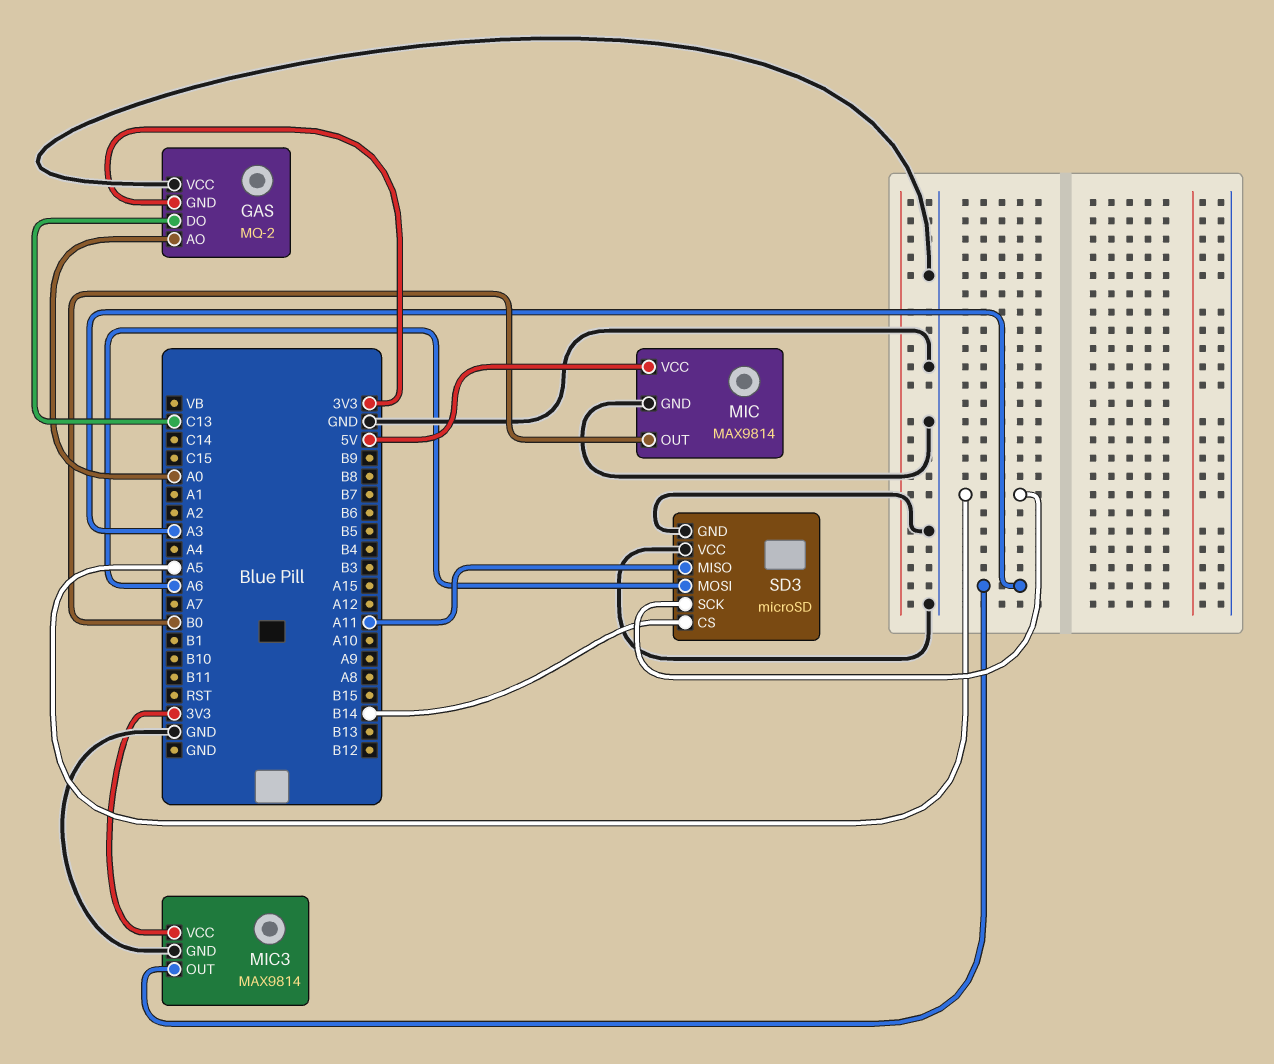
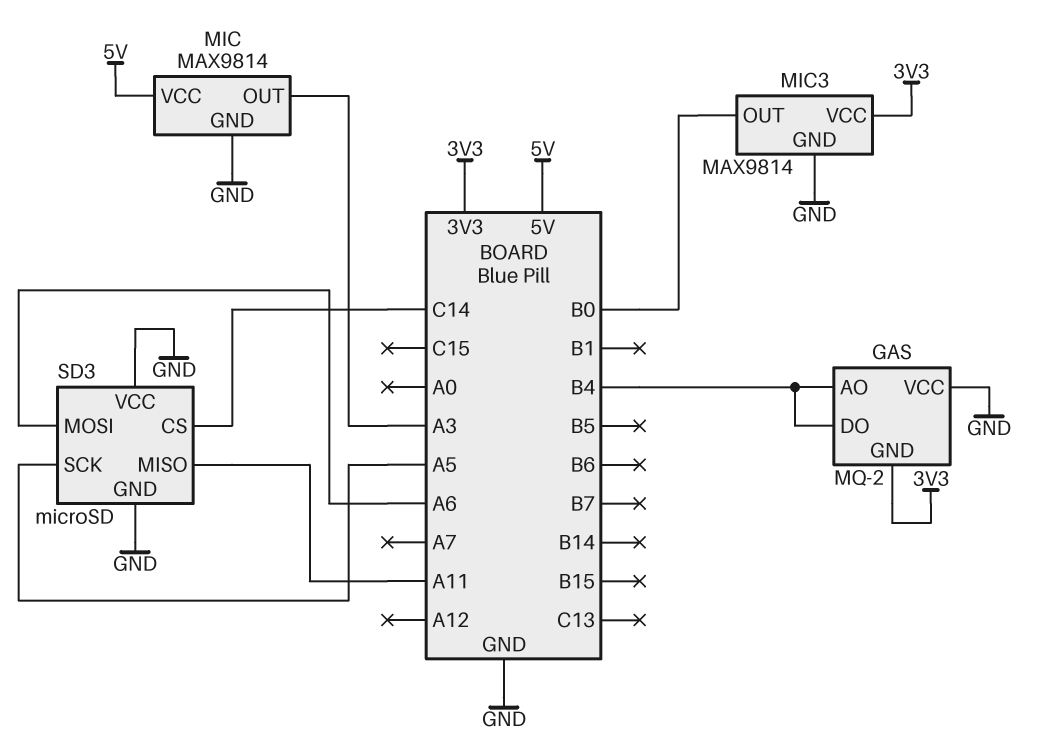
GAS pin AO: A0 -> B4
GAS pin DO: C13 -> B4
MIC pin OUT: B0 -> A3
MIC3 pin OUT: A3 -> B0
SD3 pin CS: B14 -> C14

